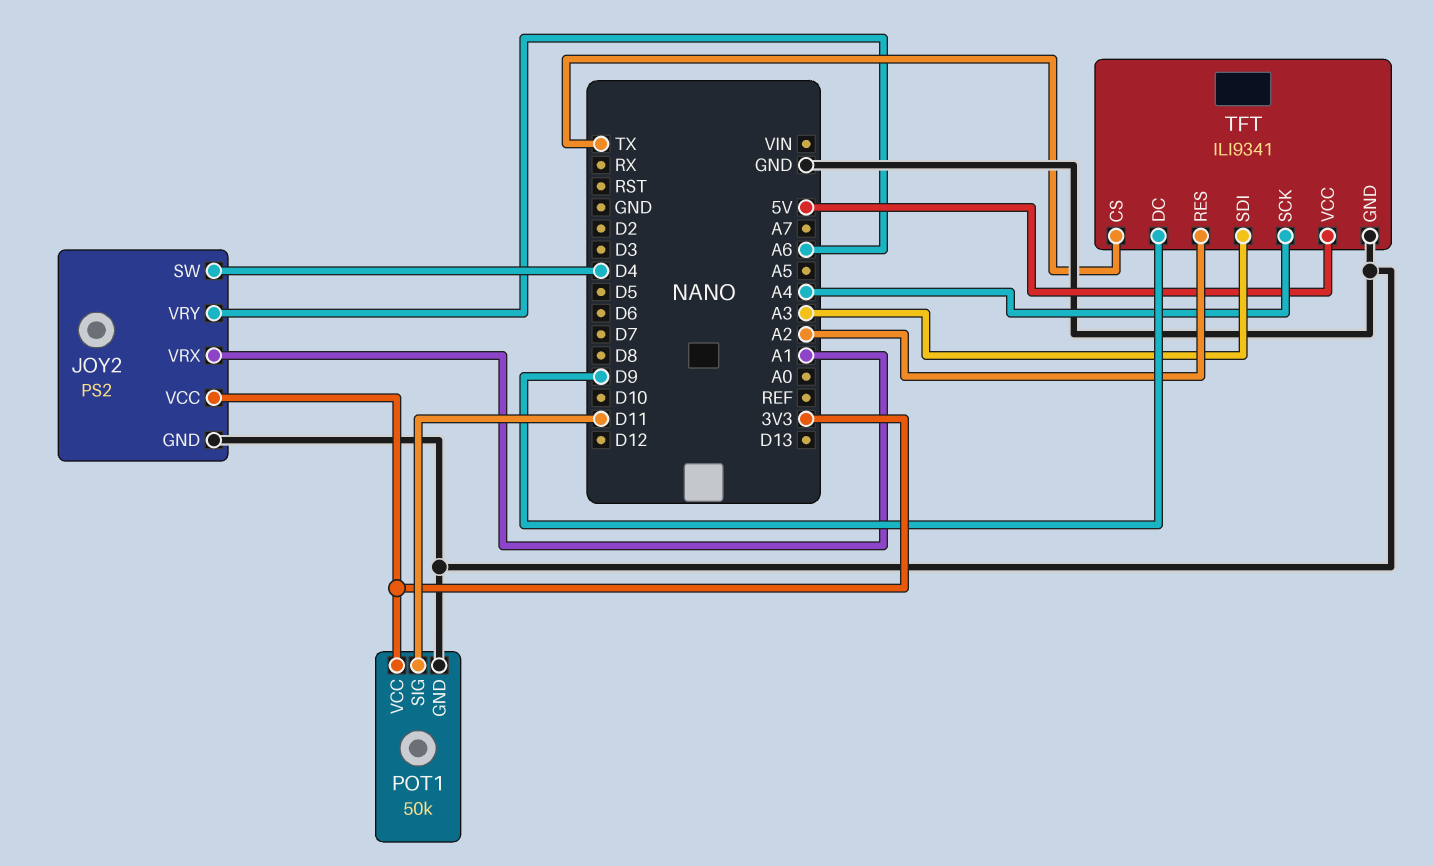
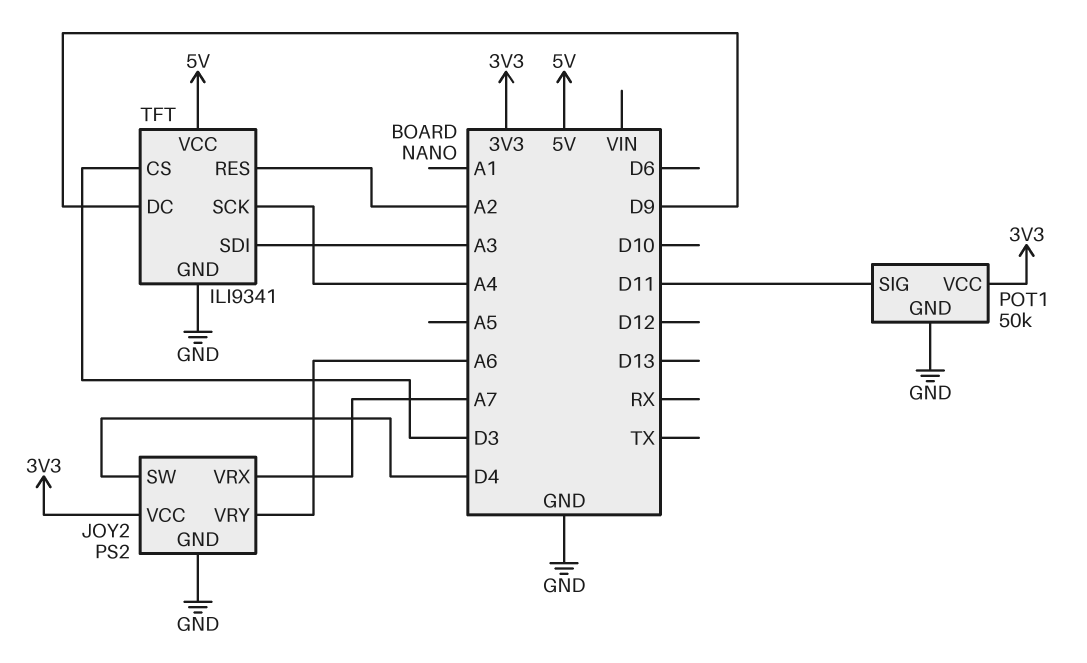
JOY2 pin VRX: A1 -> A7
TFT pin CS: TX -> D3

